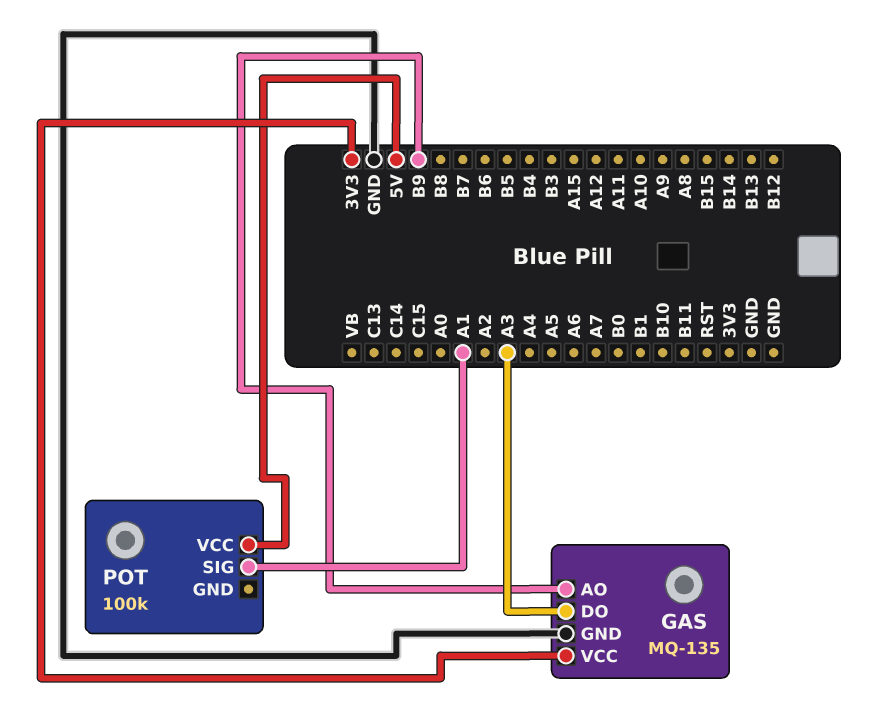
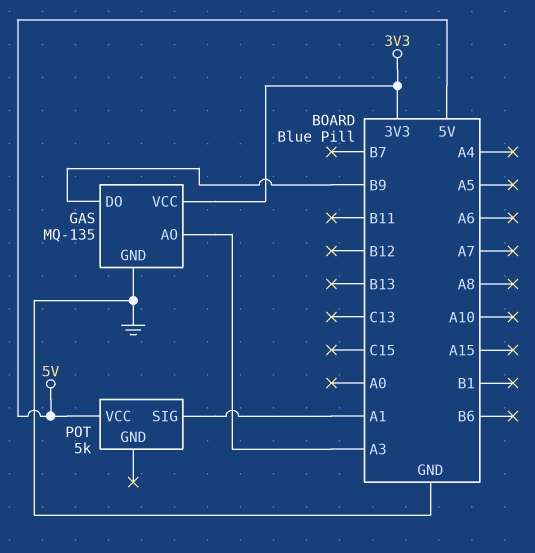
GAS pin AO: B9 -> A3
GAS pin DO: A3 -> B9
POT: 100k -> 5k

